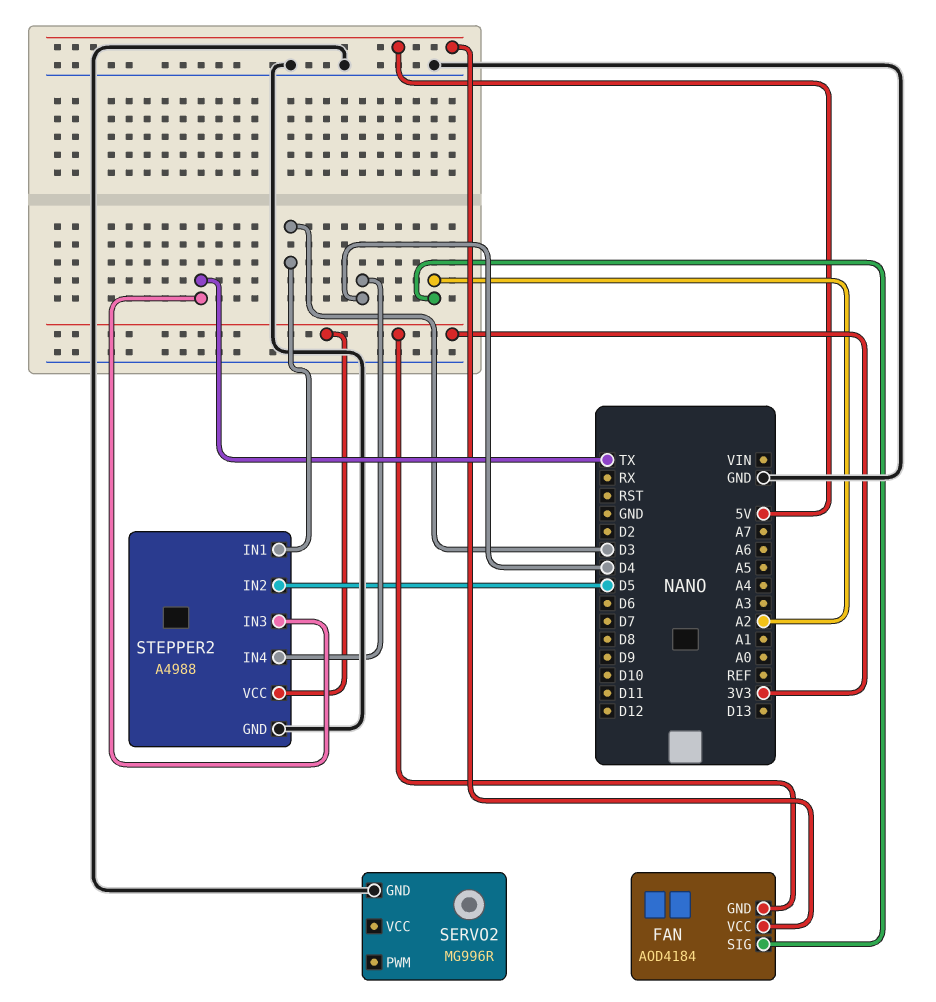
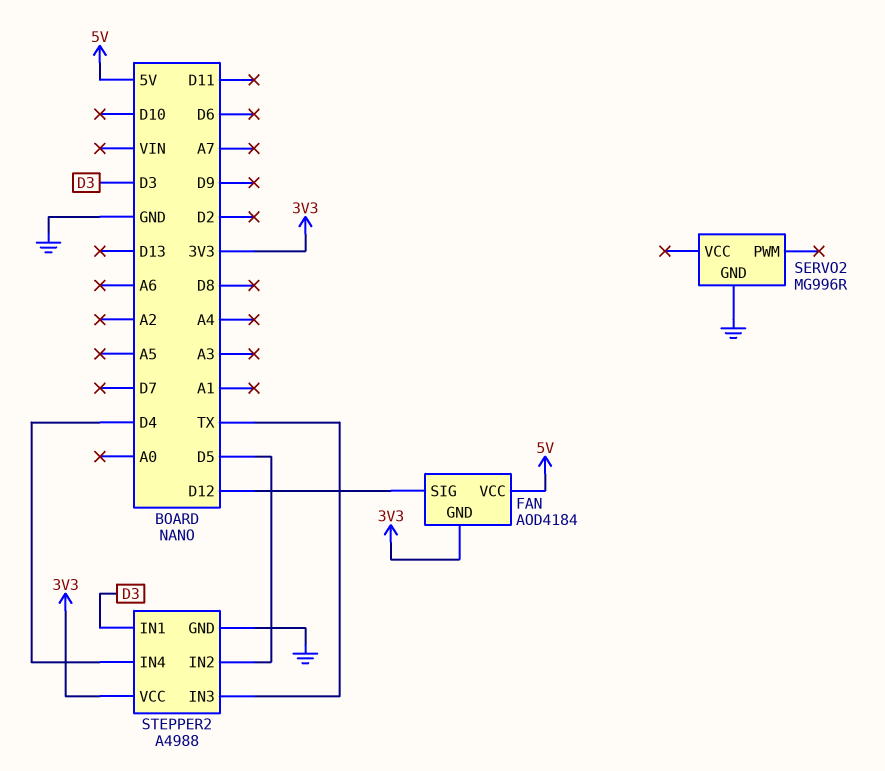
FAN pin SIG: A2 -> D12

